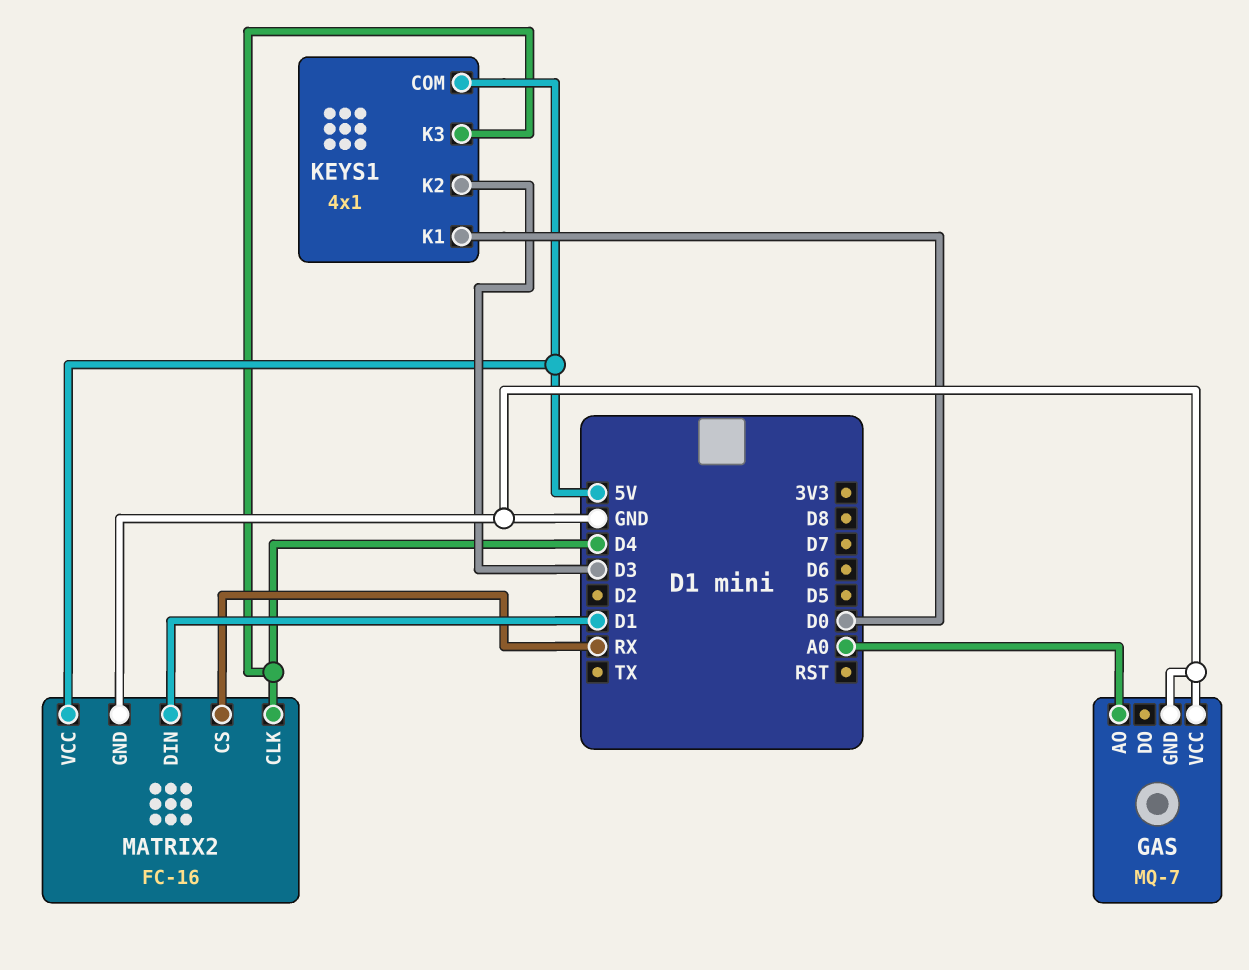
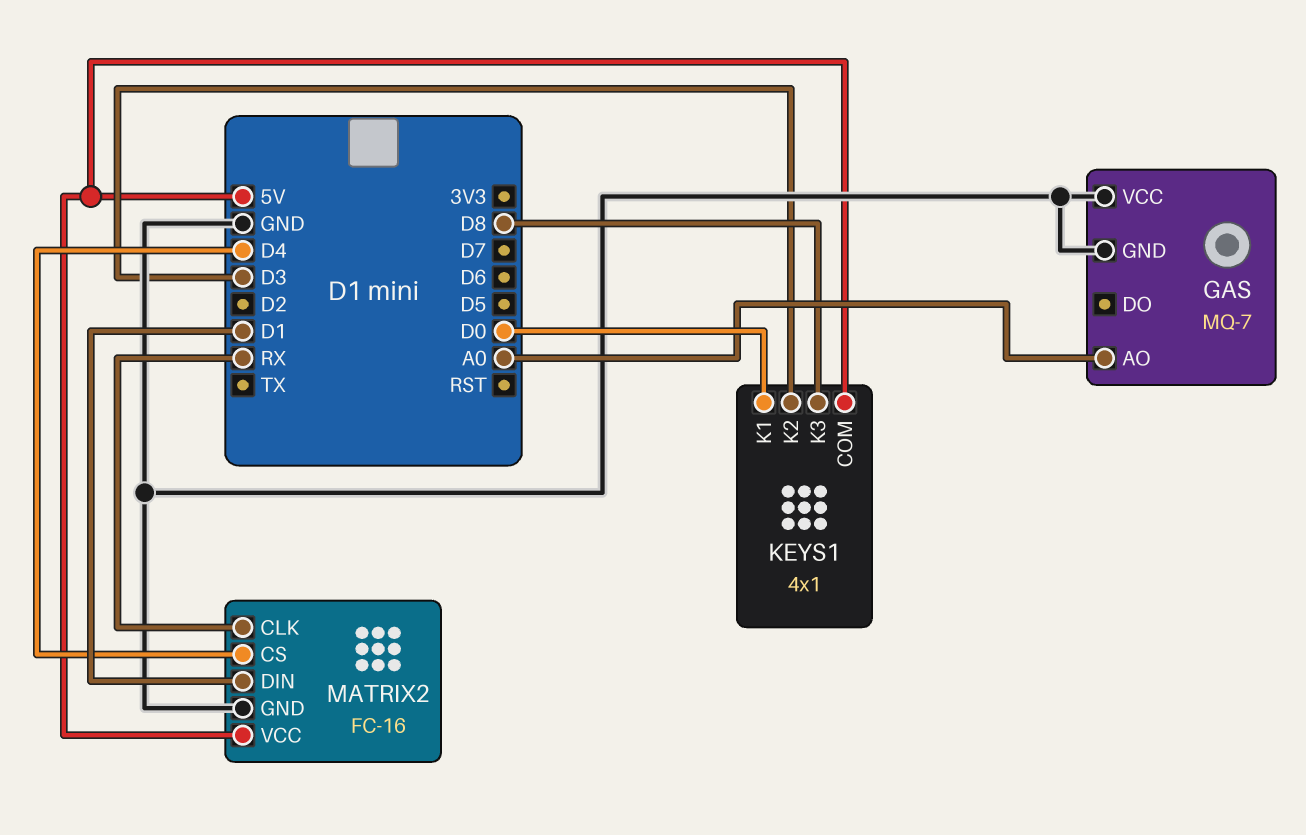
KEYS1 pin K3: D4 -> D8
MATRIX2 pin CLK: D4 -> RX
MATRIX2 pin CS: RX -> D4

